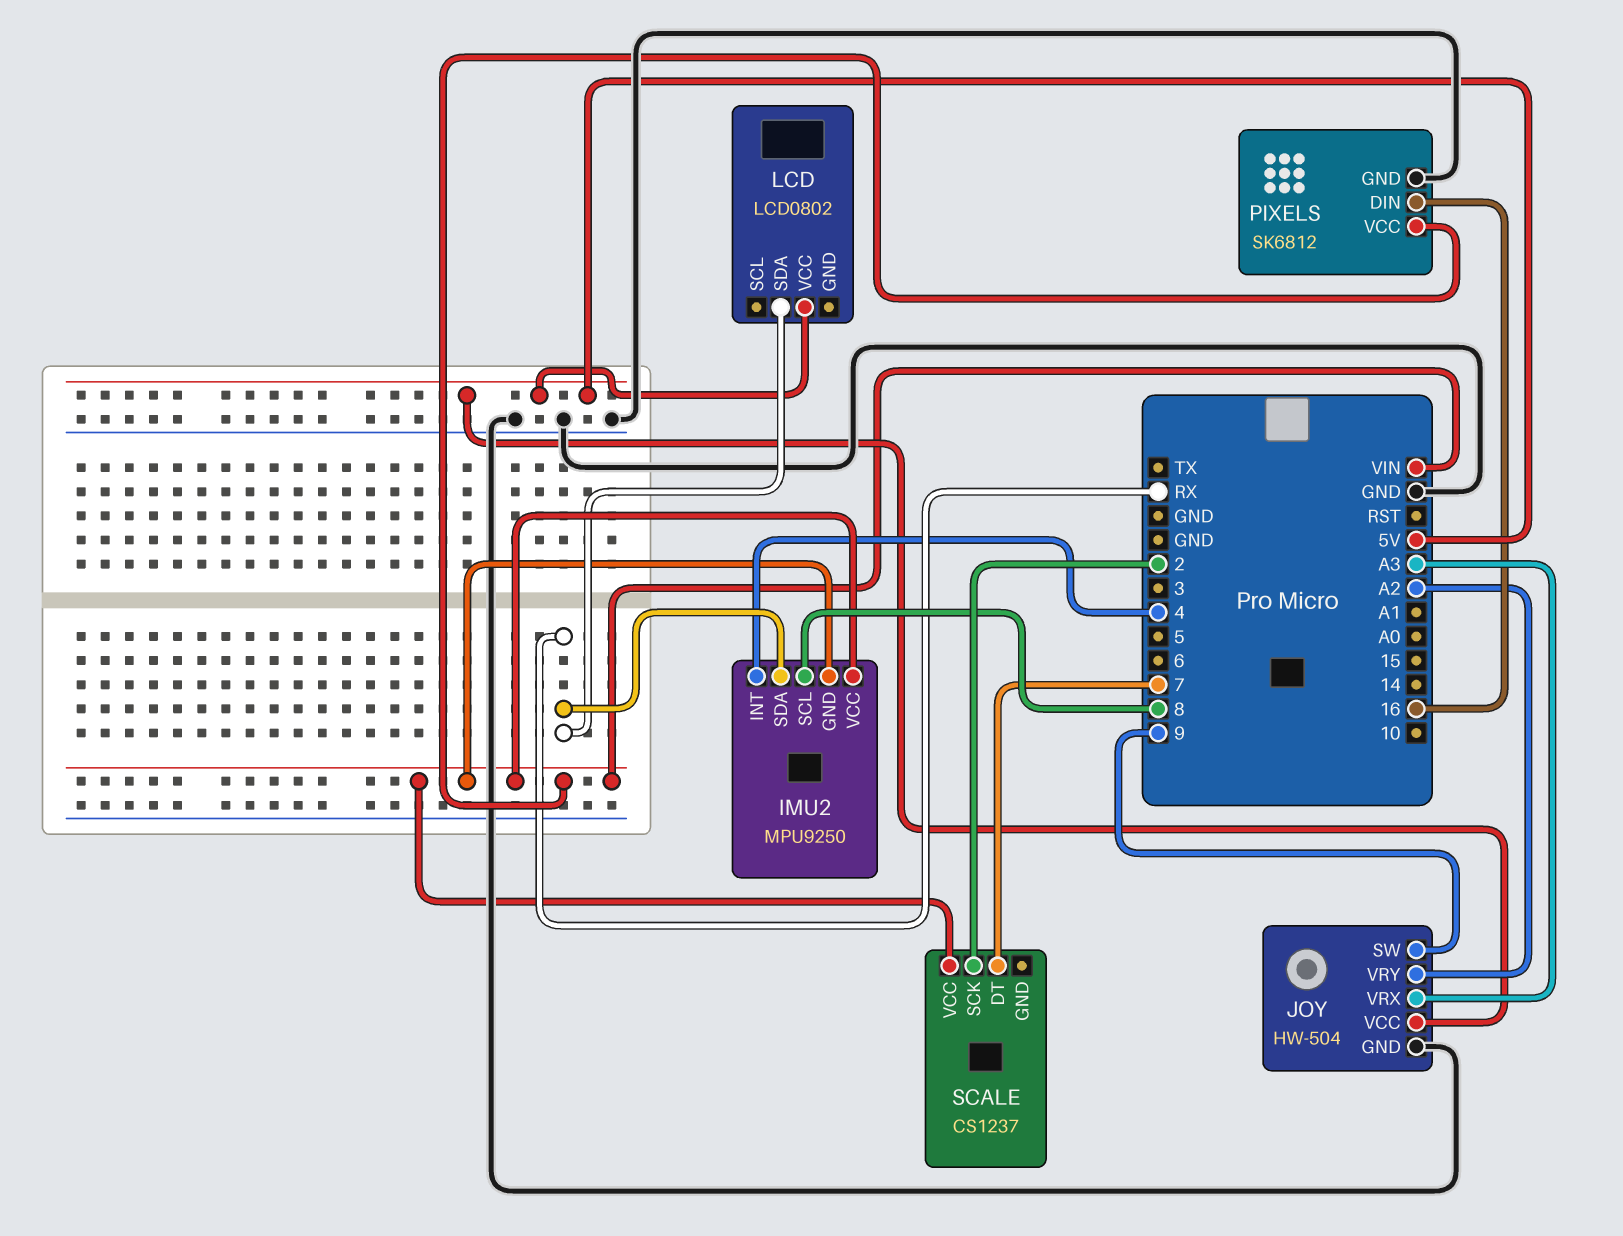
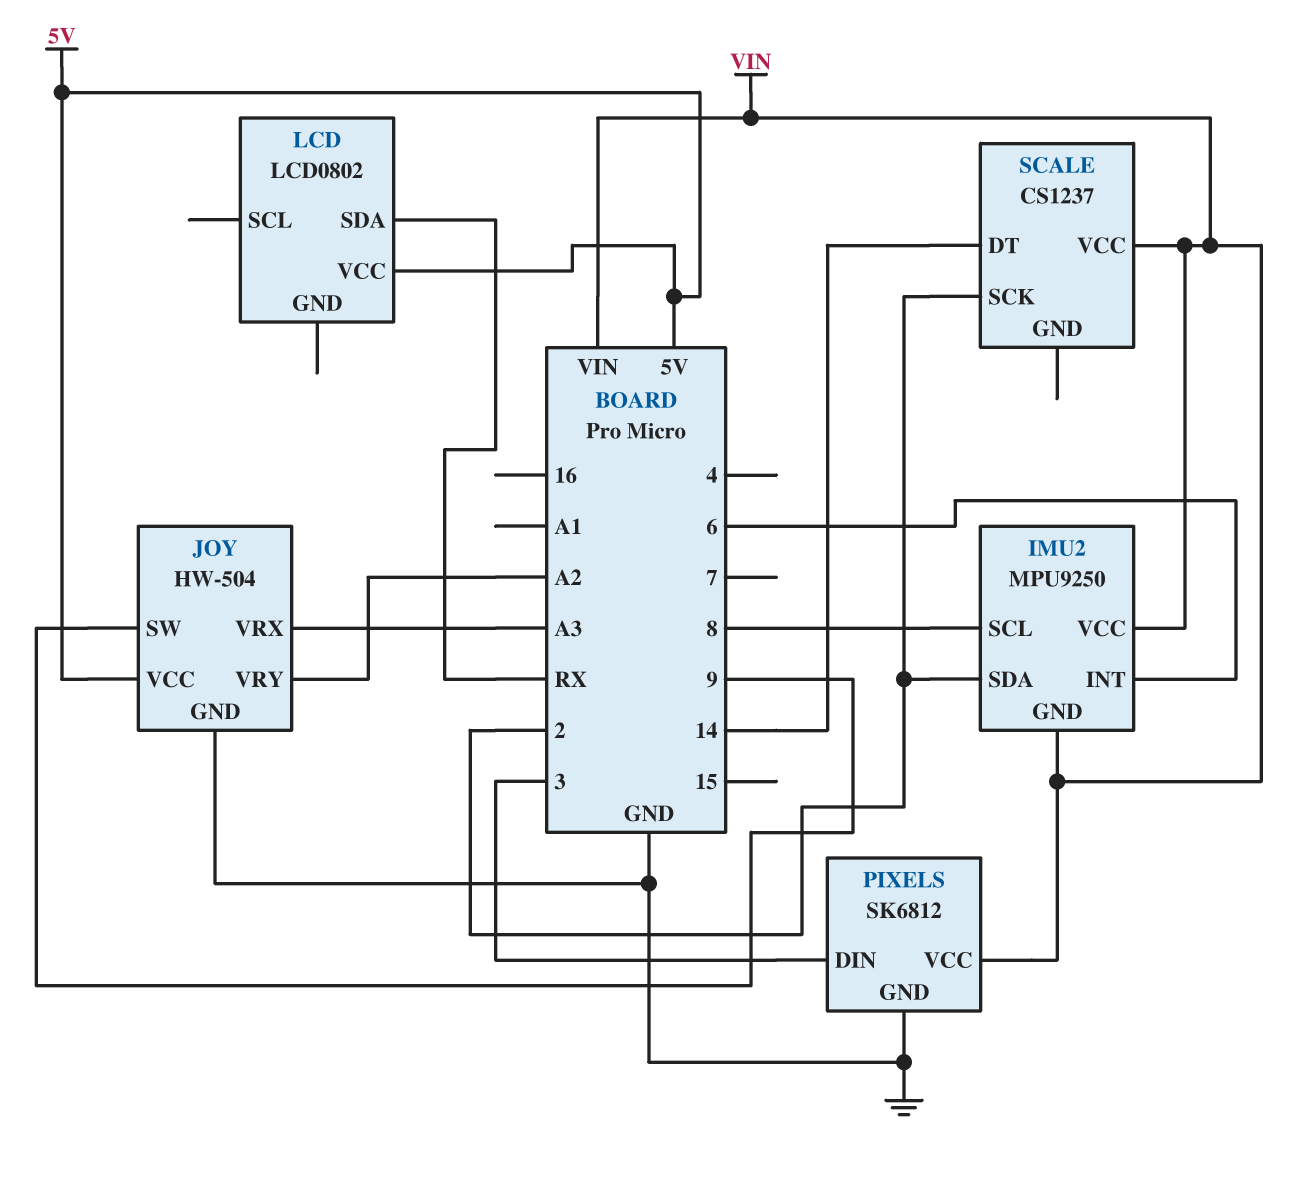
IMU2 pin INT: 4 -> 6
IMU2 pin SDA: RX -> 2
PIXELS pin DIN: 16 -> 3
SCALE pin DT: 7 -> 14

